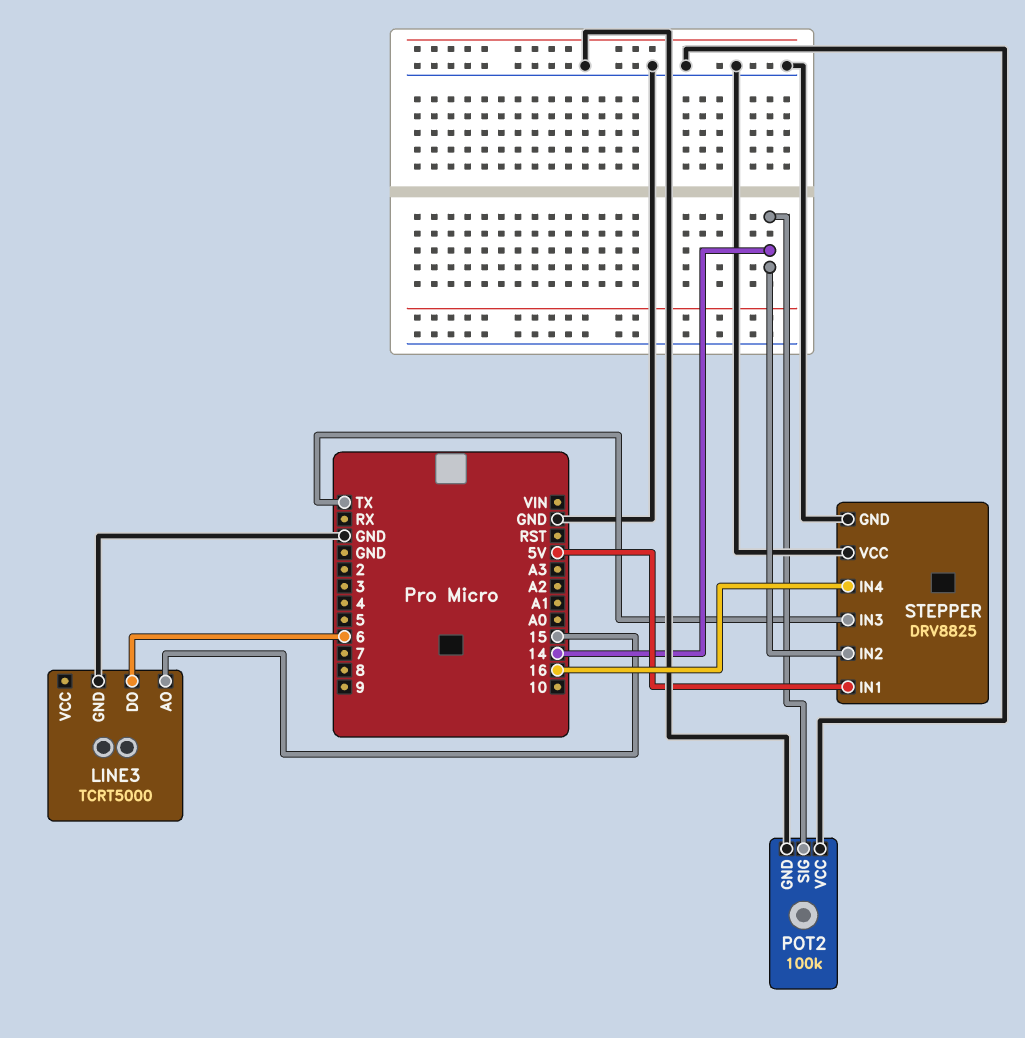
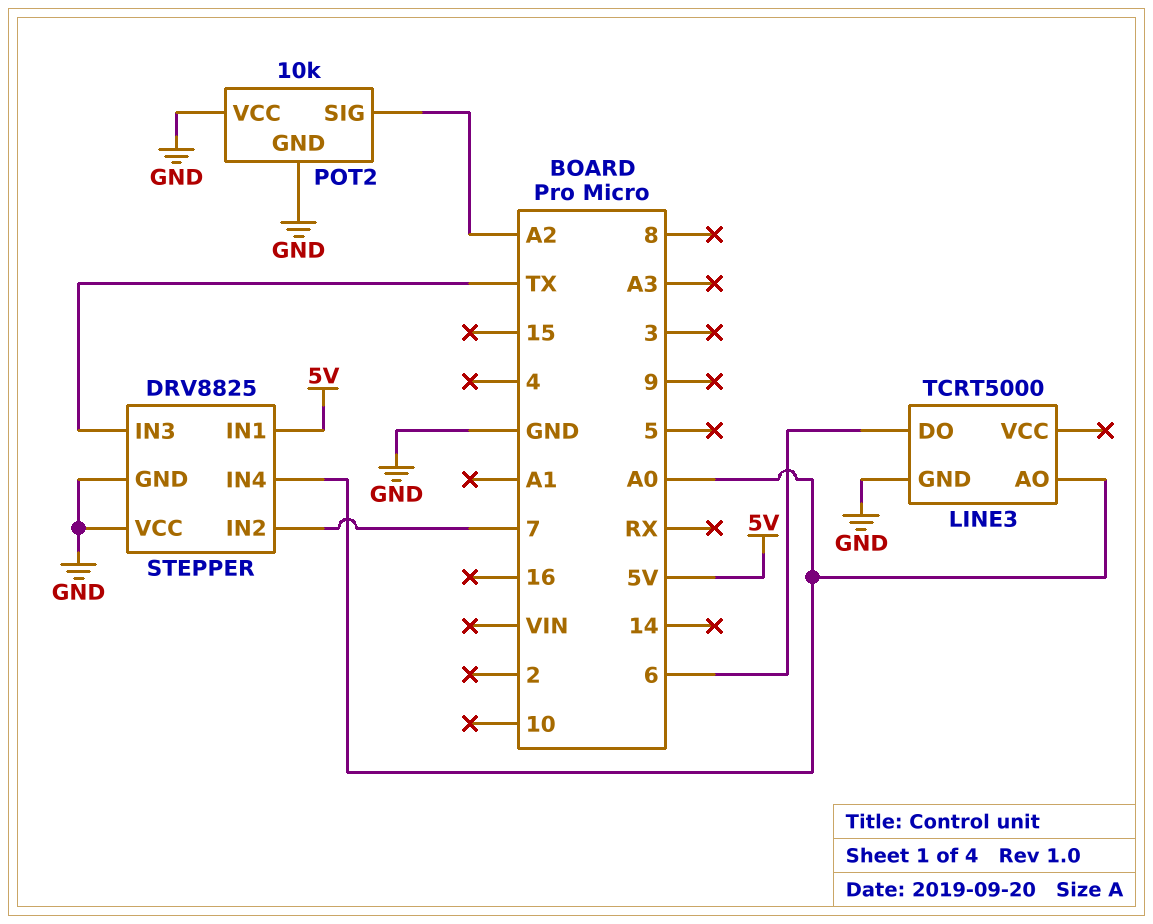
LINE3 pin AO: 15 -> A0
POT2: 100k -> 10k
POT2 pin SIG: 14 -> A2
STEPPER pin IN2: 14 -> 7
STEPPER pin IN4: 16 -> A0

